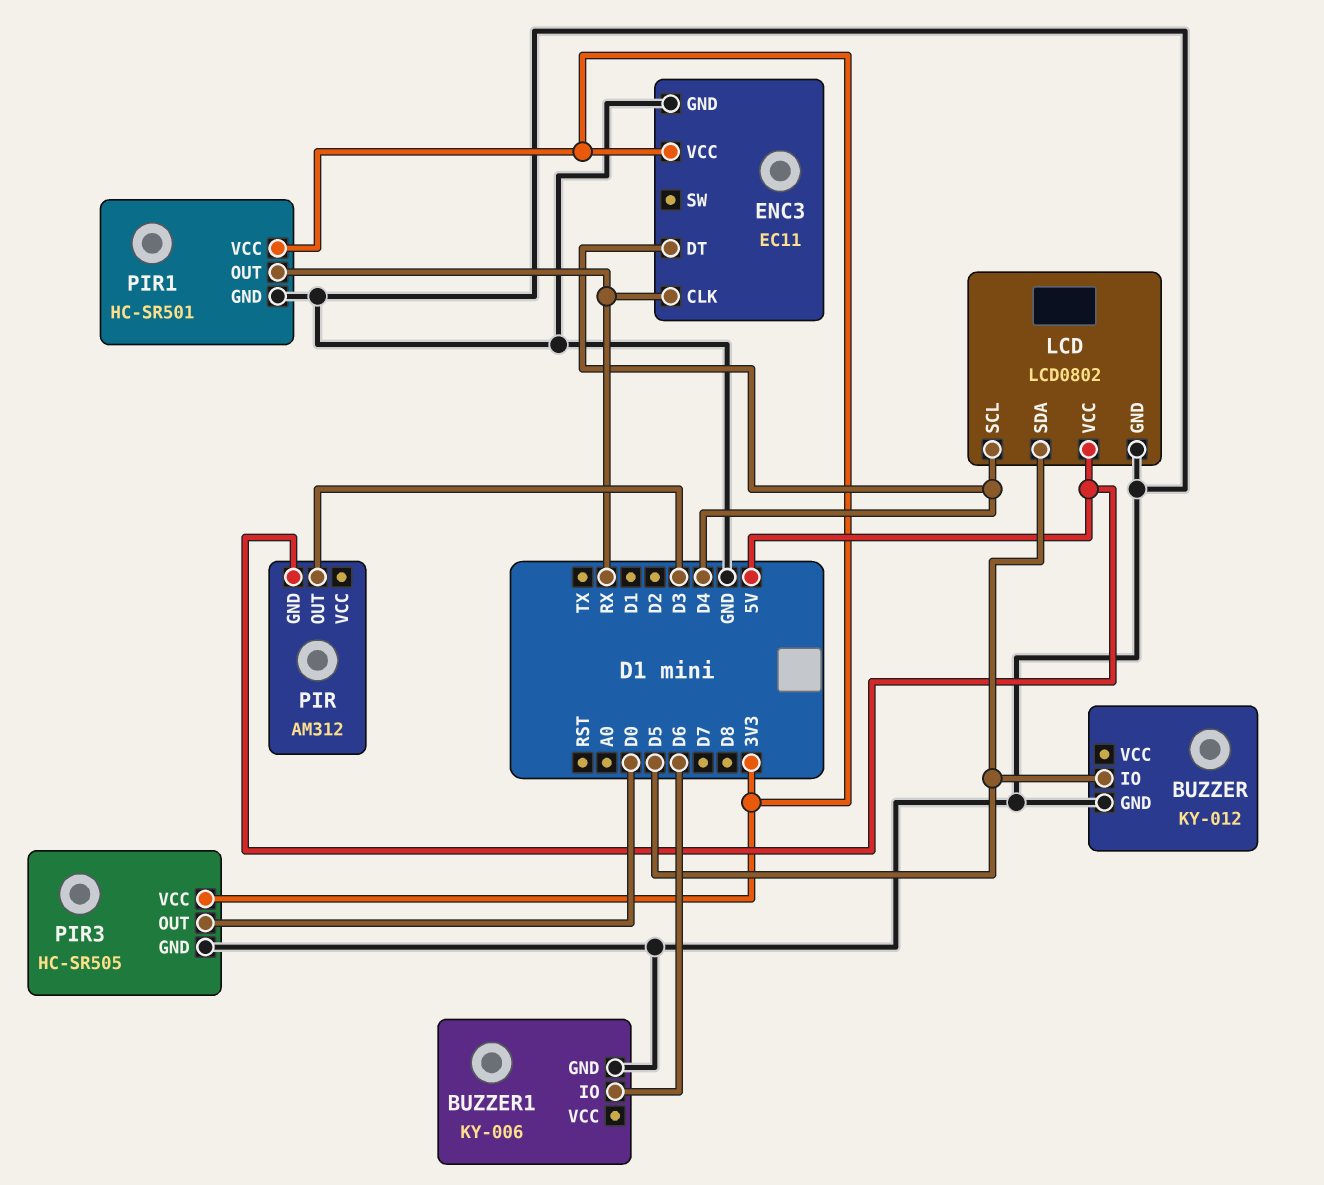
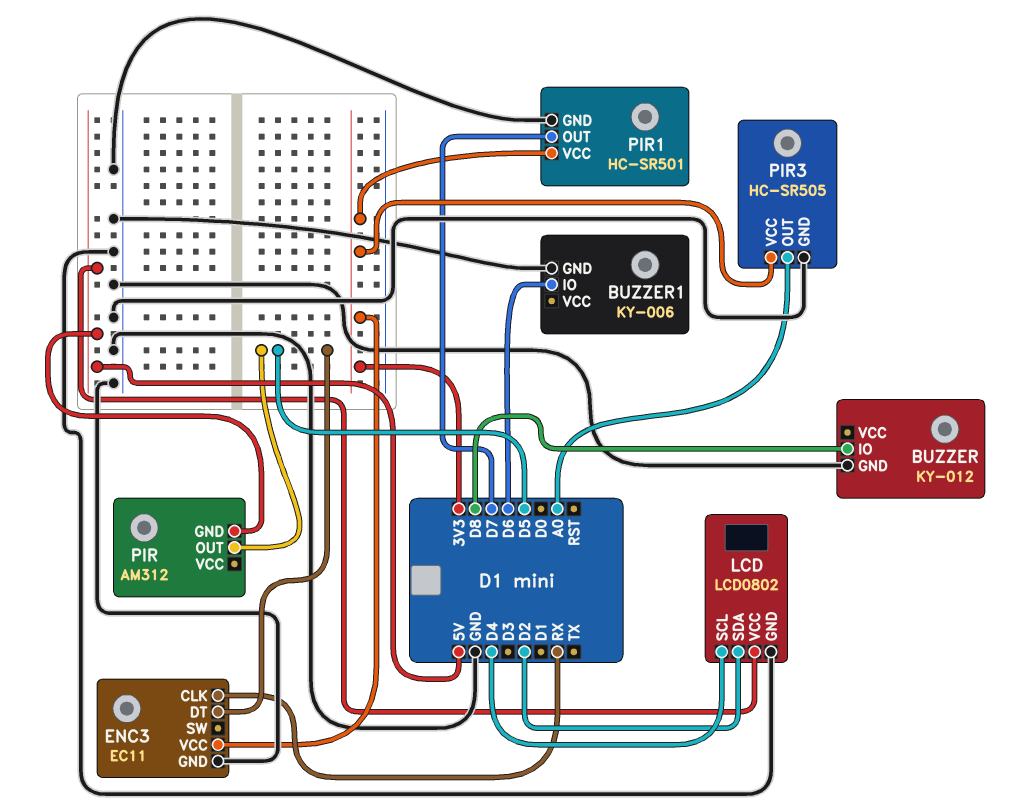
BUZZER pin IO: D5 -> D8
ENC3 pin DT: D4 -> D5
LCD pin SDA: D5 -> D2
PIR pin OUT: D3 -> D5
PIR1 pin OUT: RX -> D7
PIR3 pin OUT: D0 -> A0

